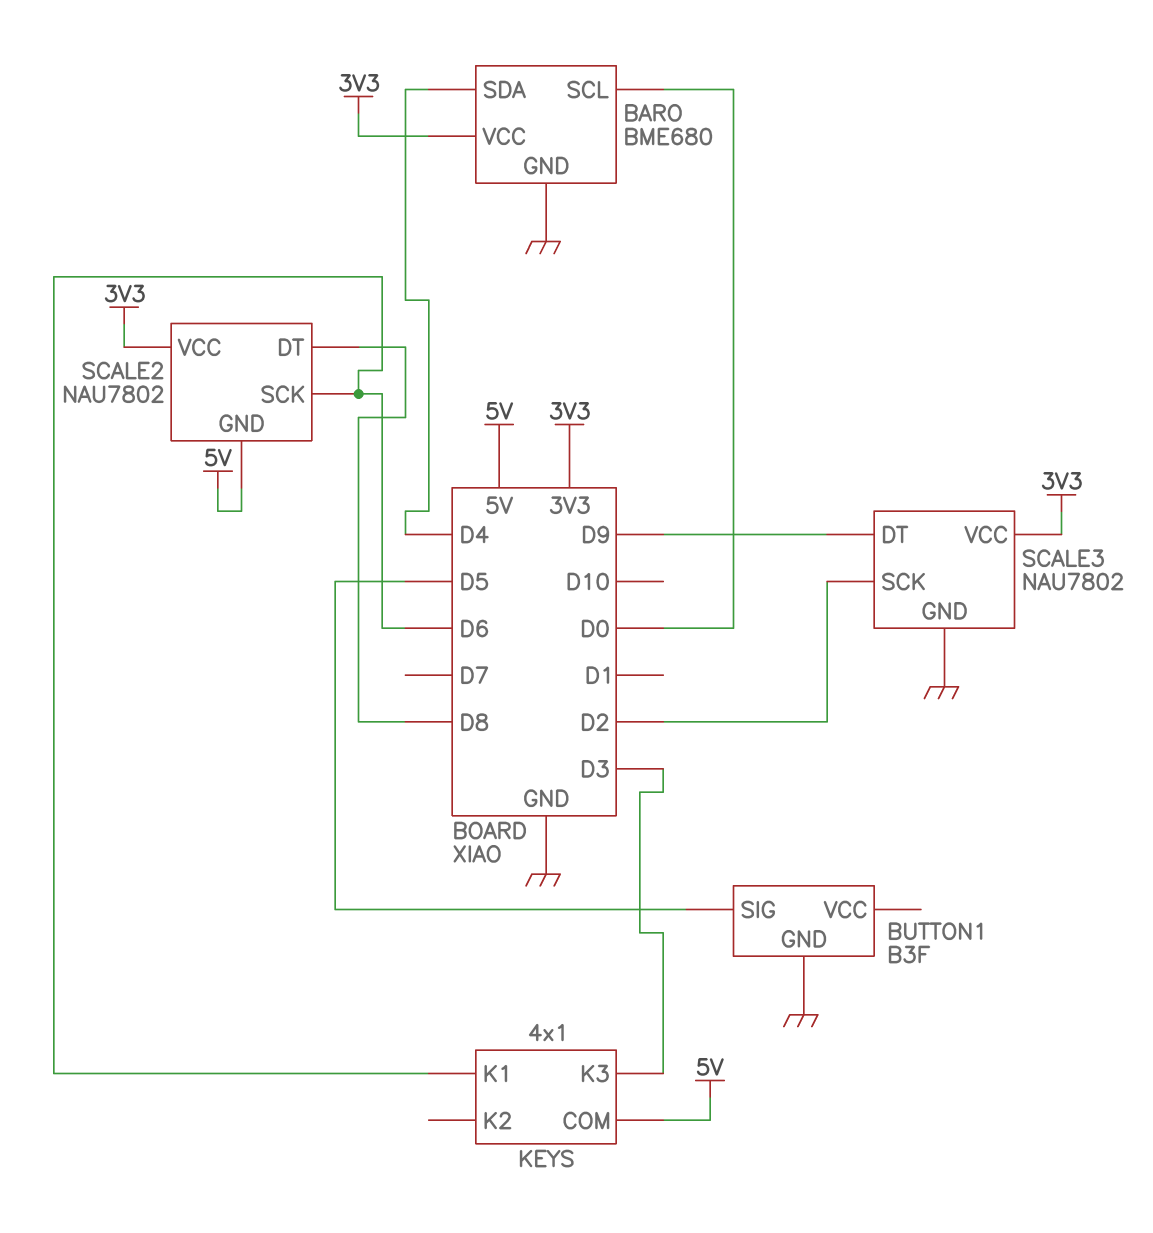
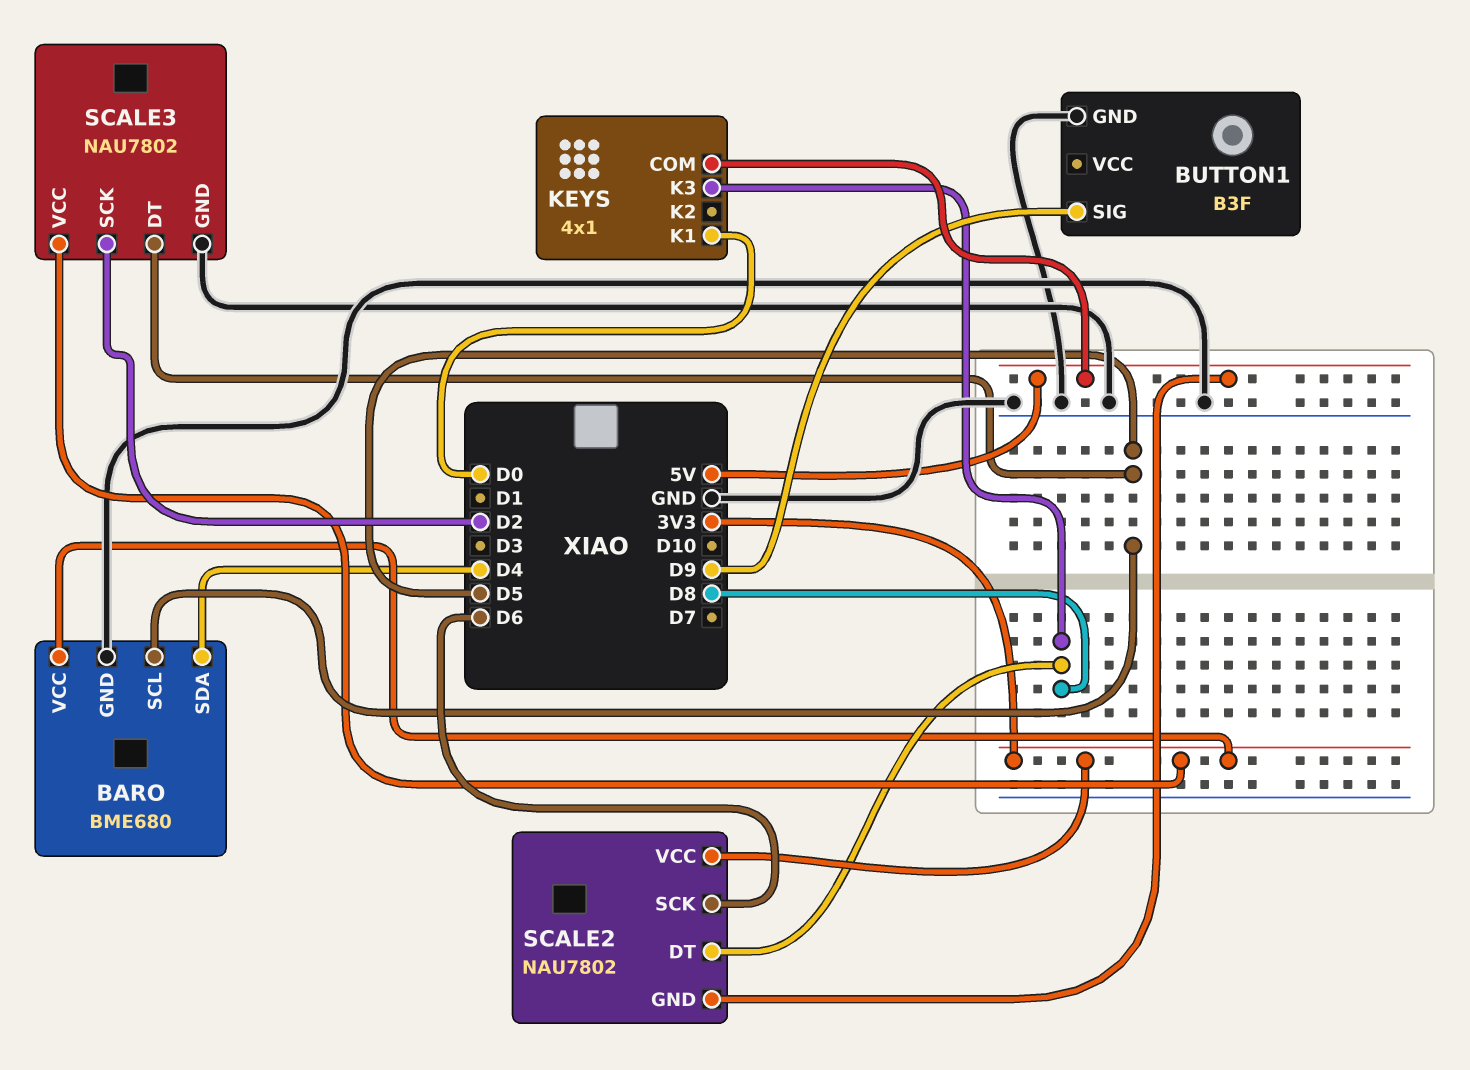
BARO pin SCL: D0 -> D5
BUTTON1 pin SIG: D5 -> D9
KEYS pin K1: D6 -> D0
KEYS pin K3: D3 -> D8
SCALE3 pin DT: D9 -> D5

